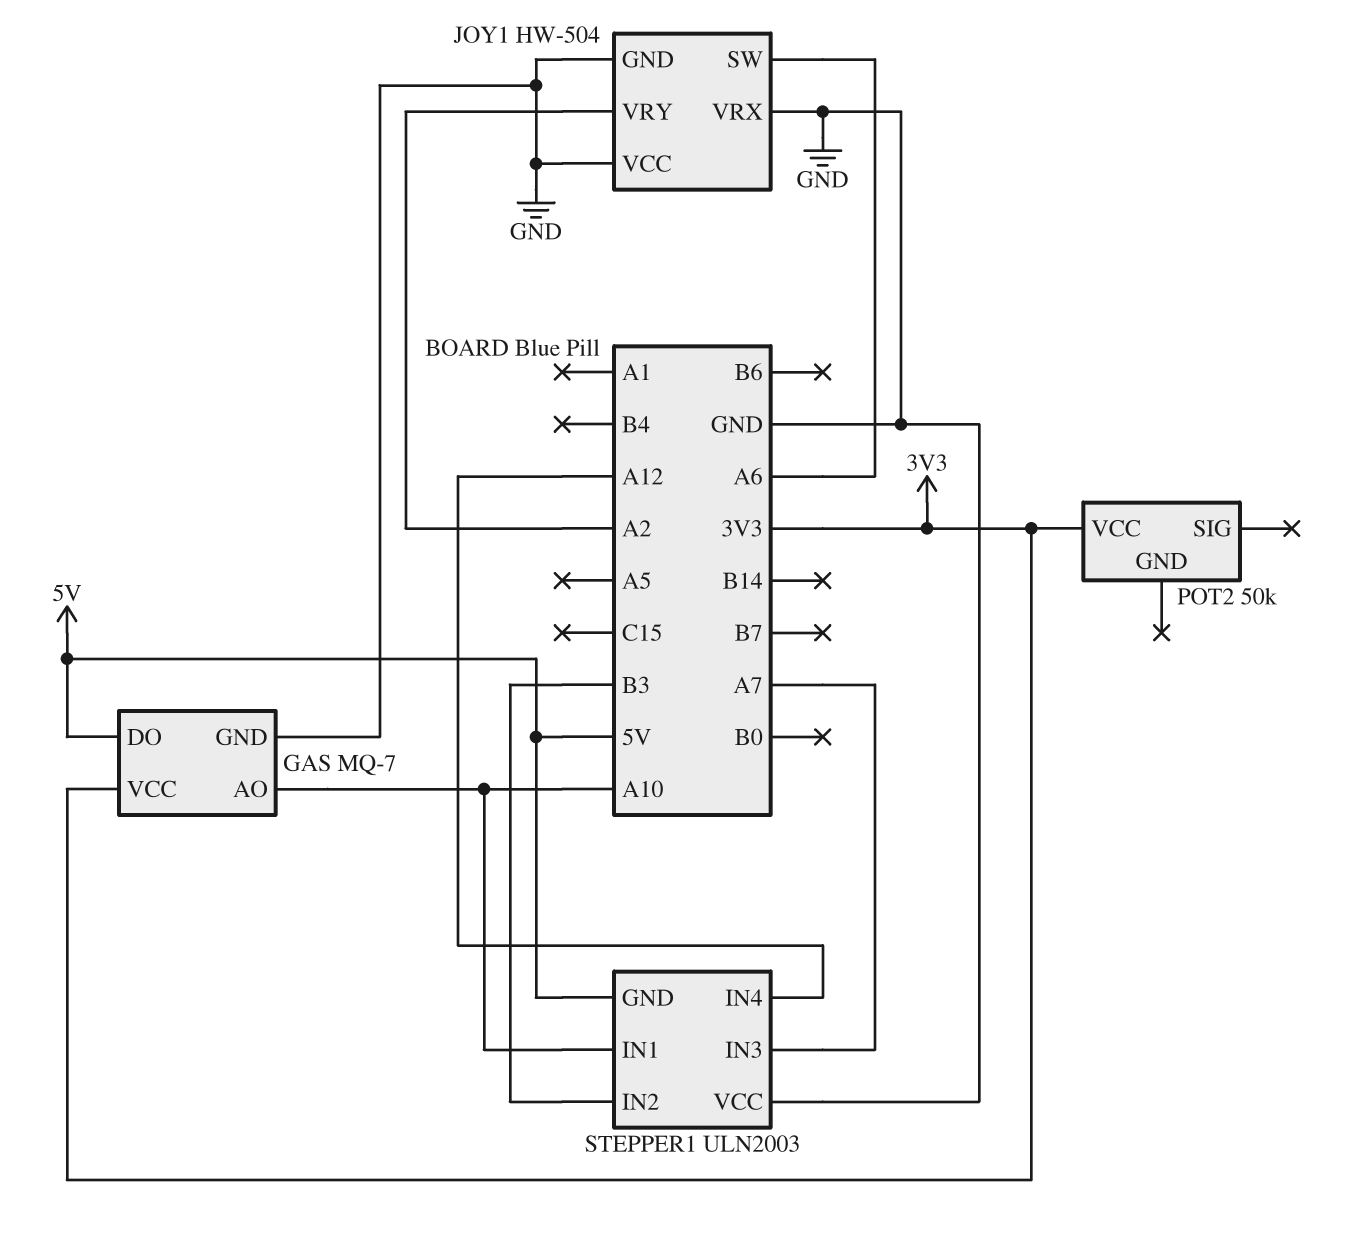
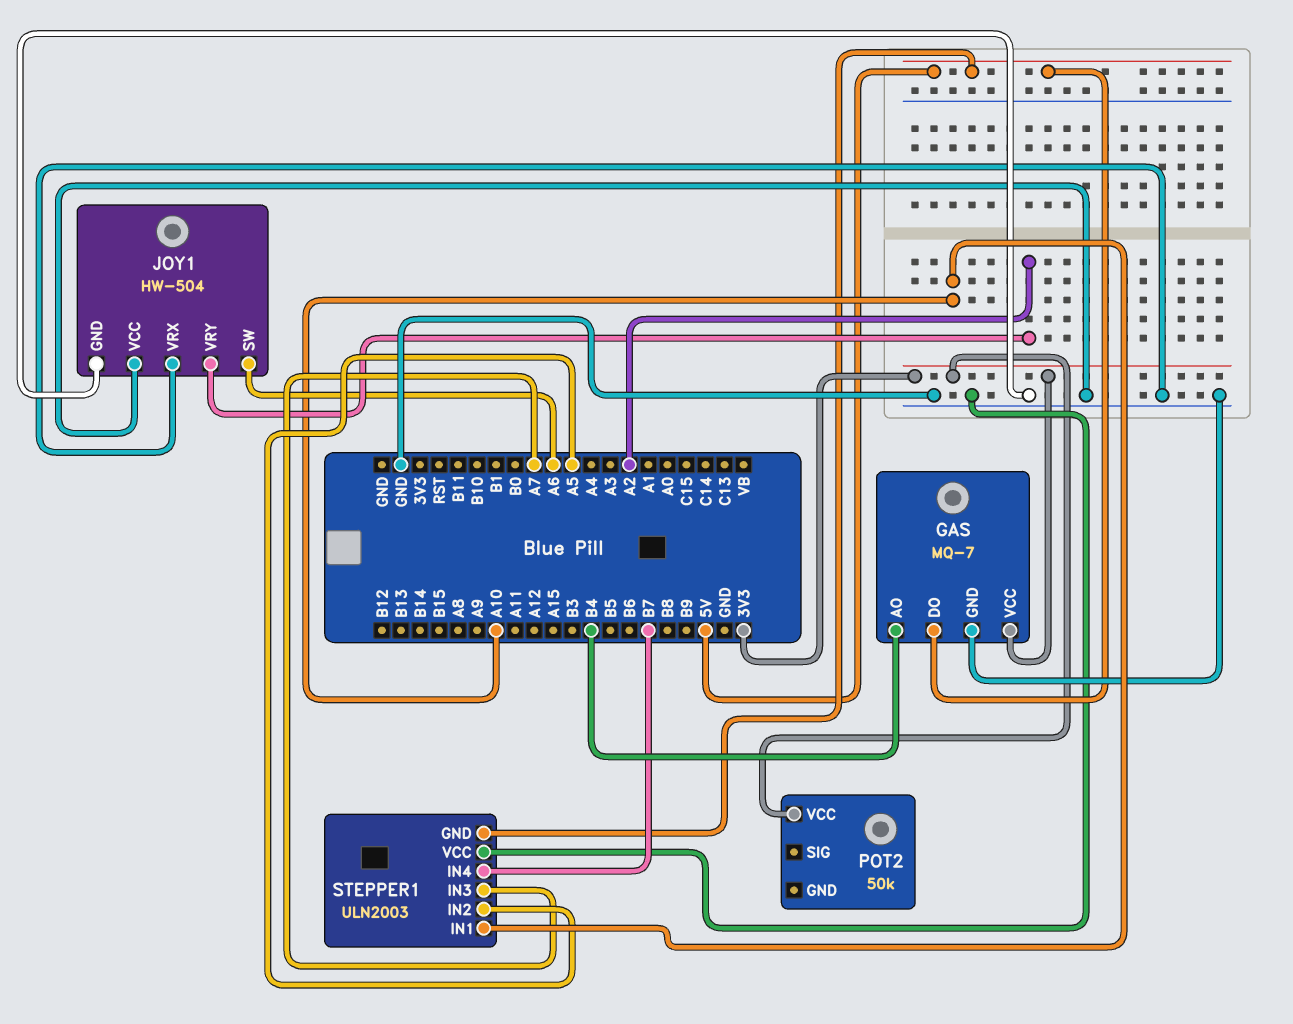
GAS pin AO: A10 -> B4
STEPPER1 pin IN2: B3 -> A5
STEPPER1 pin IN4: A12 -> B7

